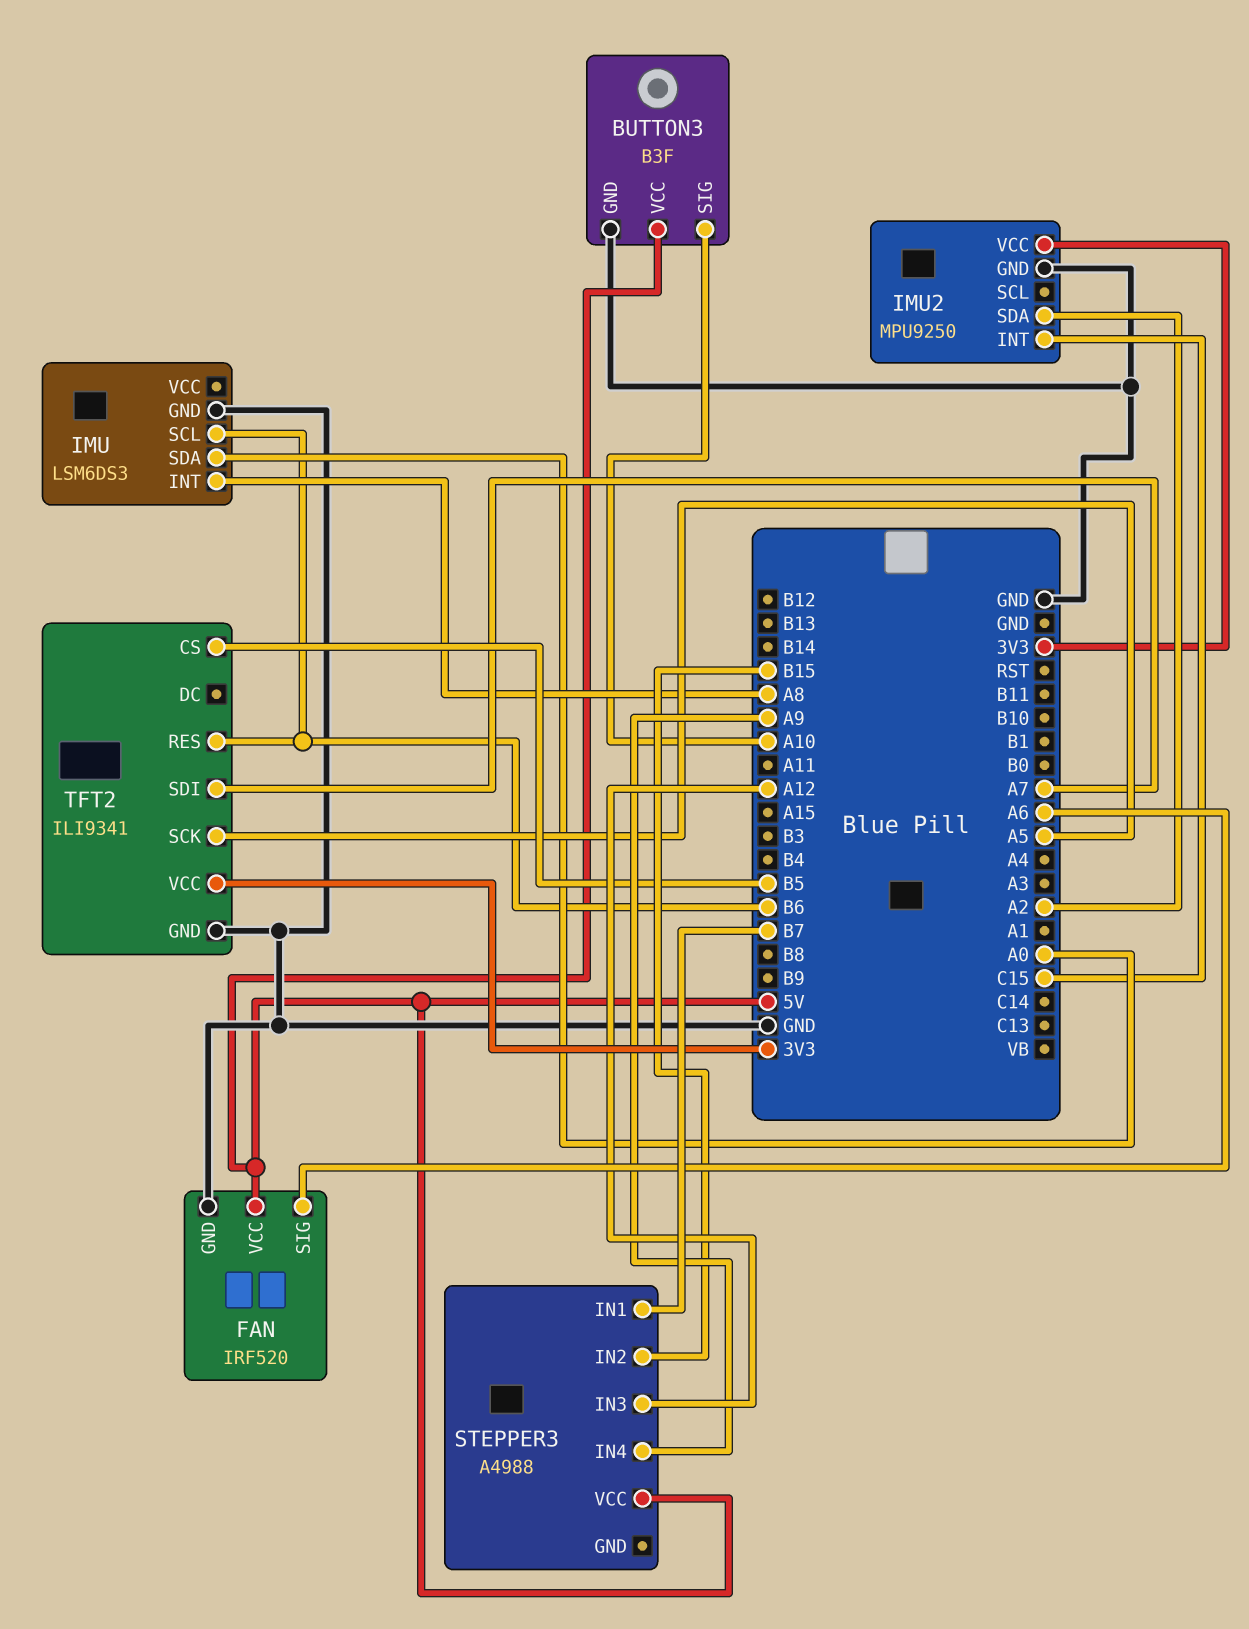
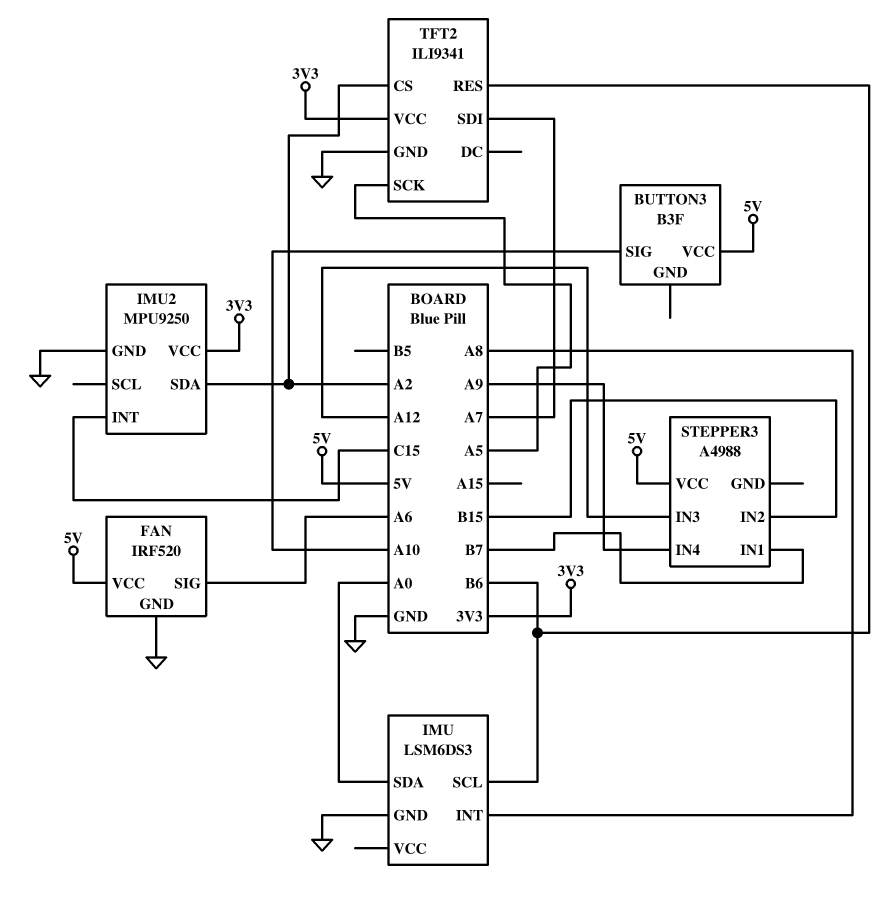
BUTTON3 pin GND: GND -> none
TFT2 pin CS: B5 -> A2

